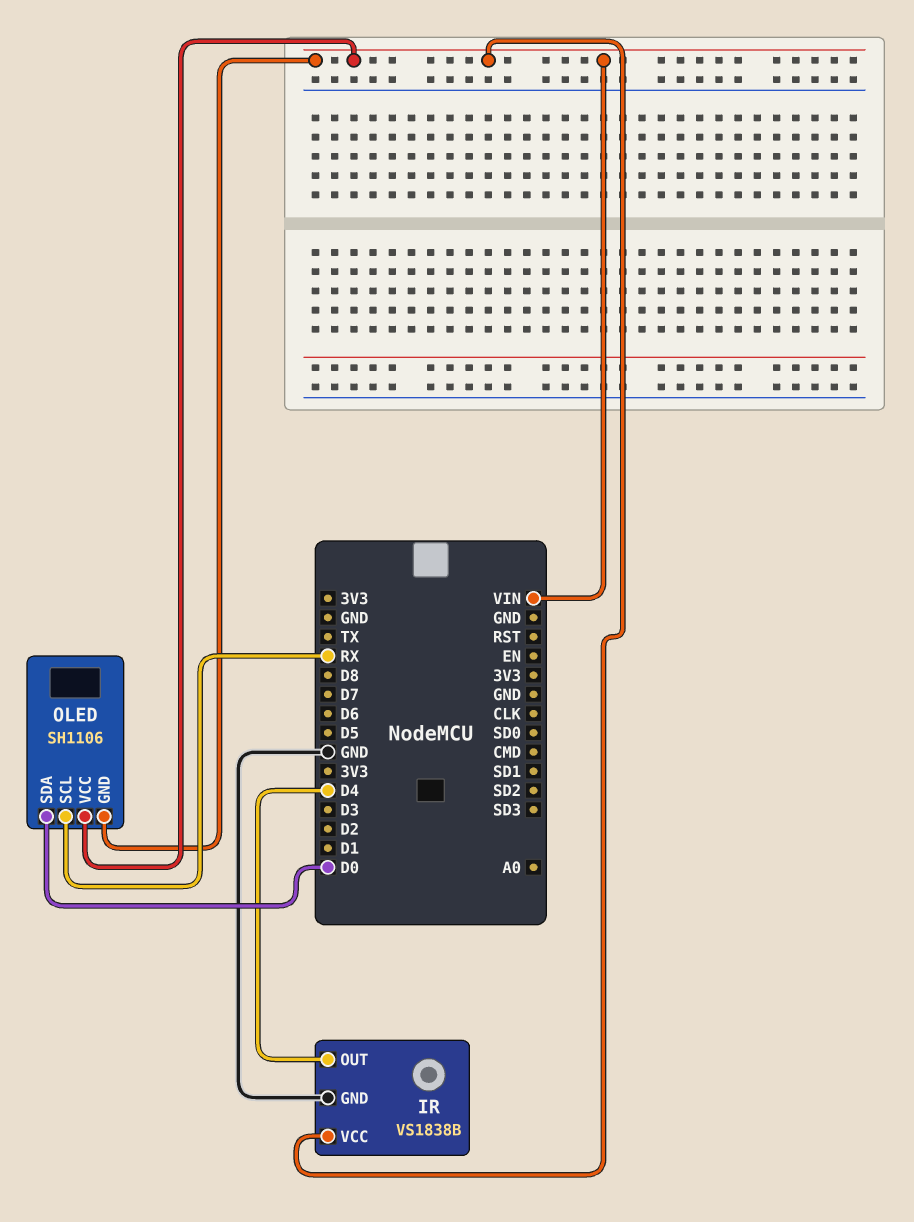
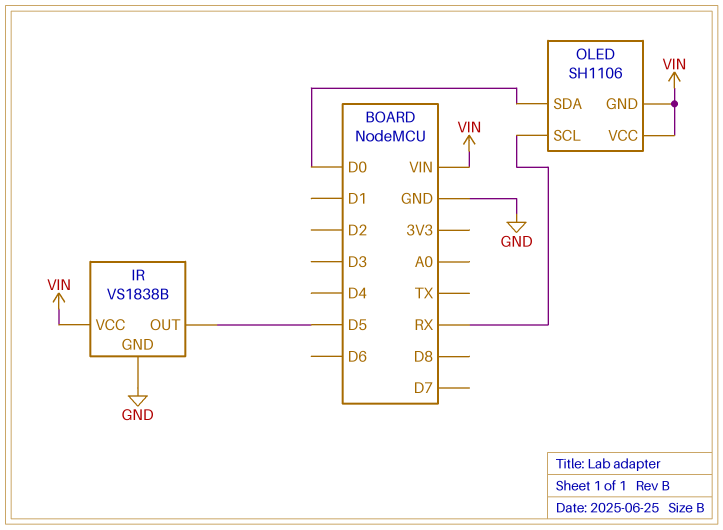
IR pin OUT: D4 -> D5

